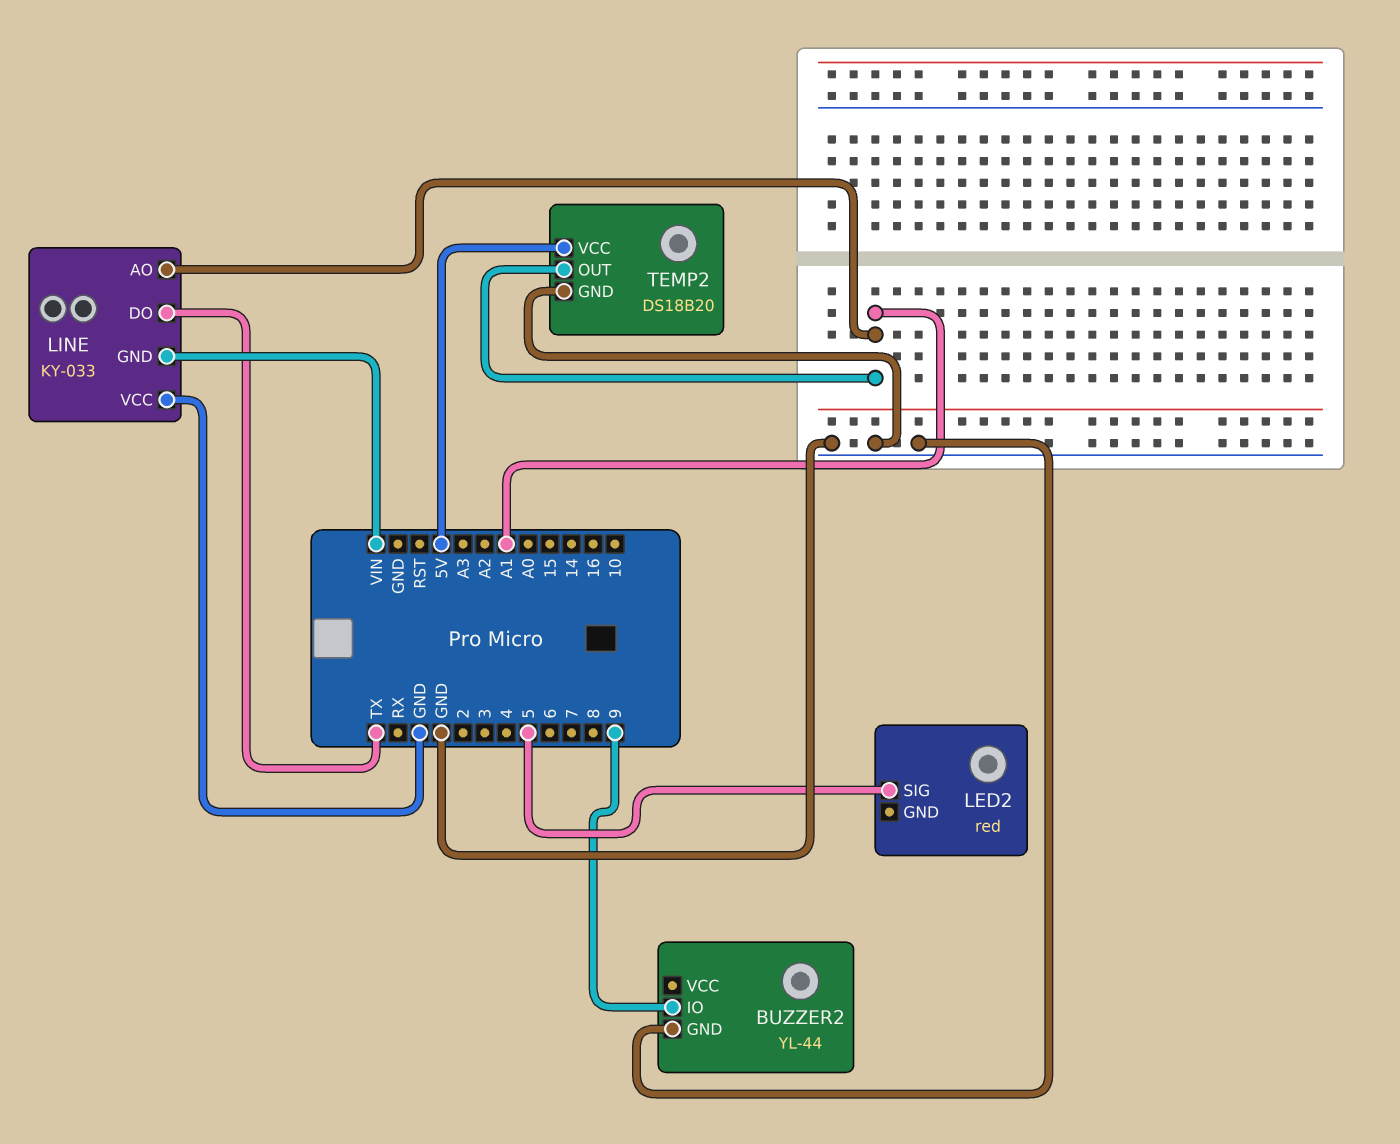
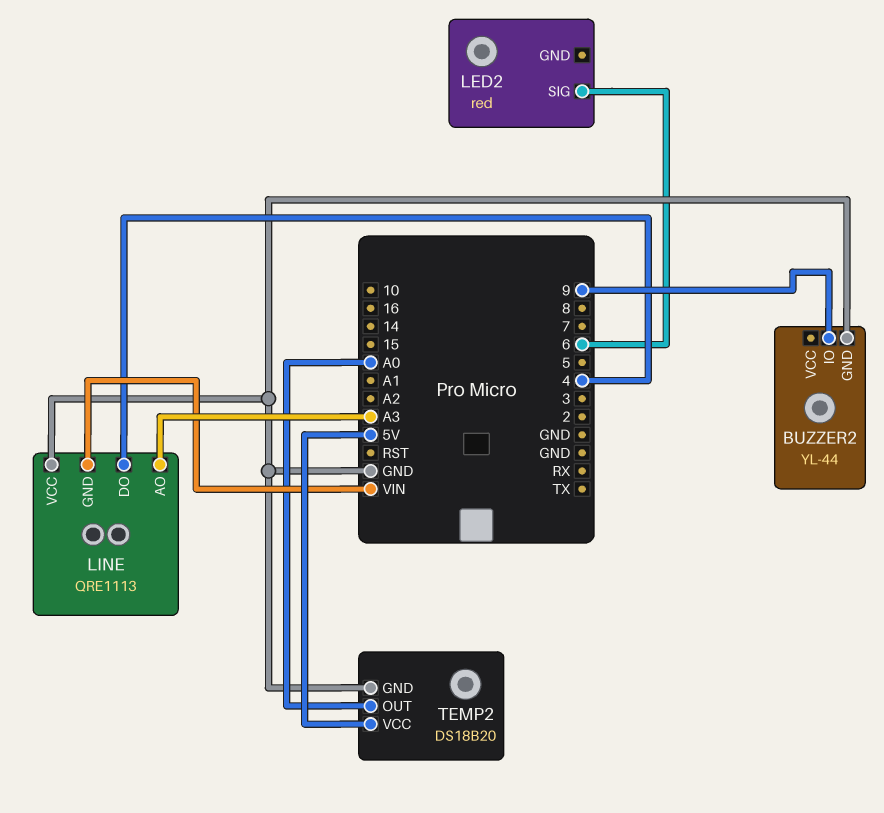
LED2 pin SIG: 5 -> 6
LINE: KY-033 -> QRE1113
LINE pin AO: A1 -> A3
LINE pin DO: TX -> 4
TEMP2 pin OUT: A1 -> A0

